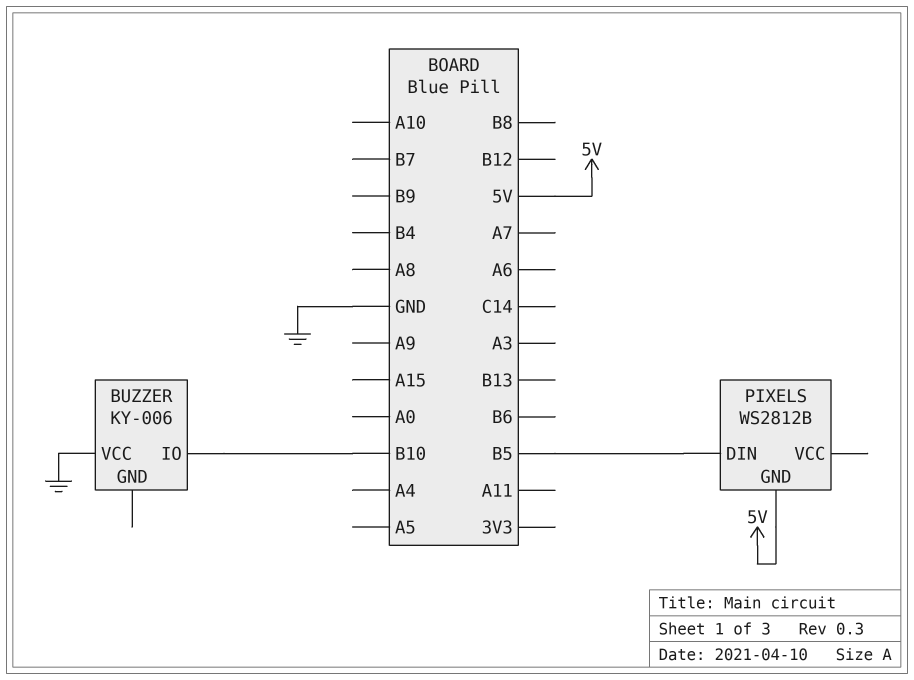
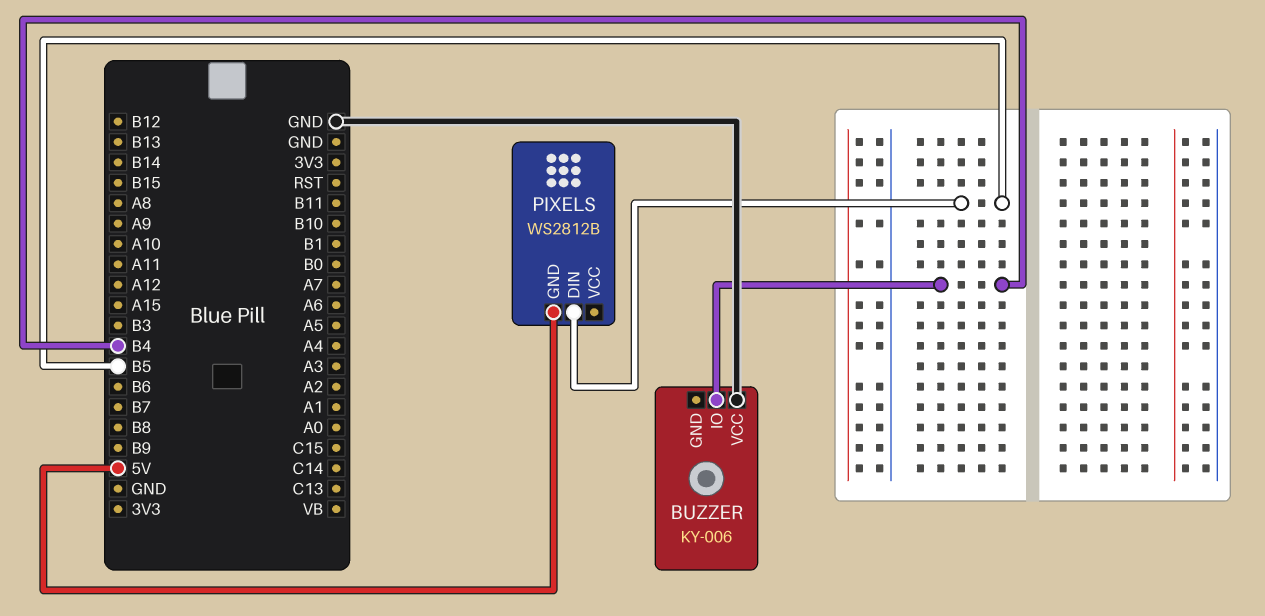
BUZZER pin IO: B10 -> B4

